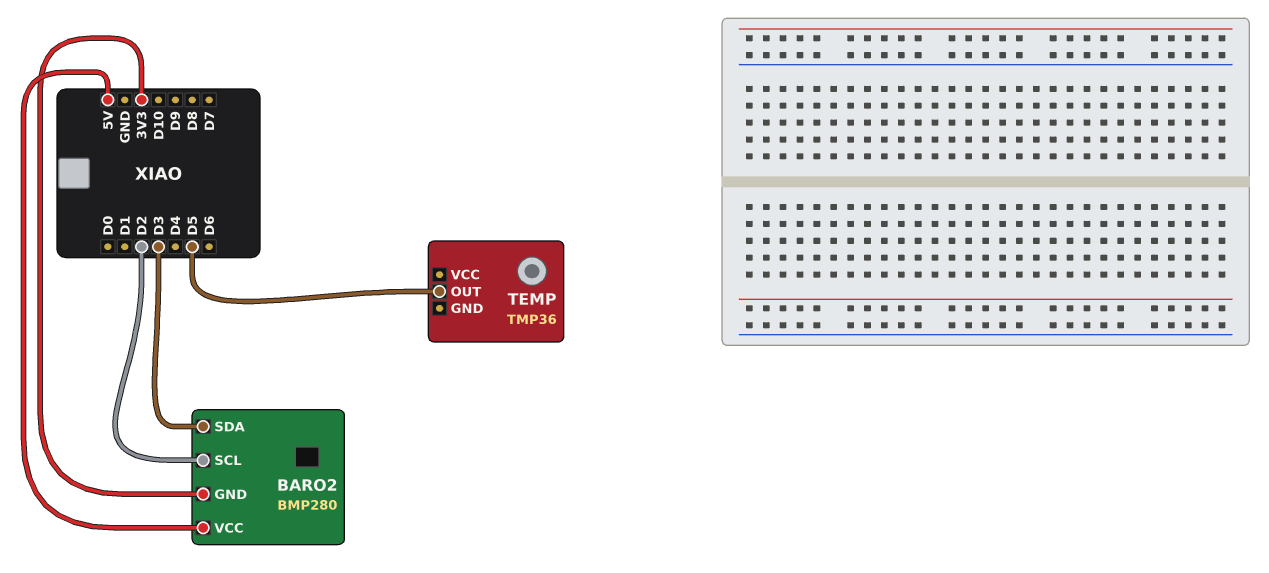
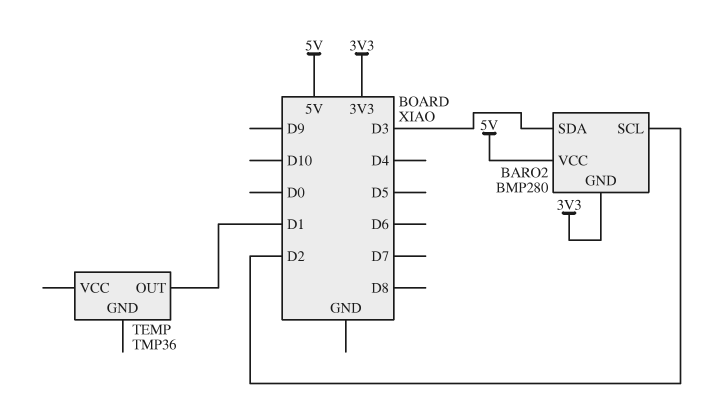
TEMP pin OUT: D5 -> D1

